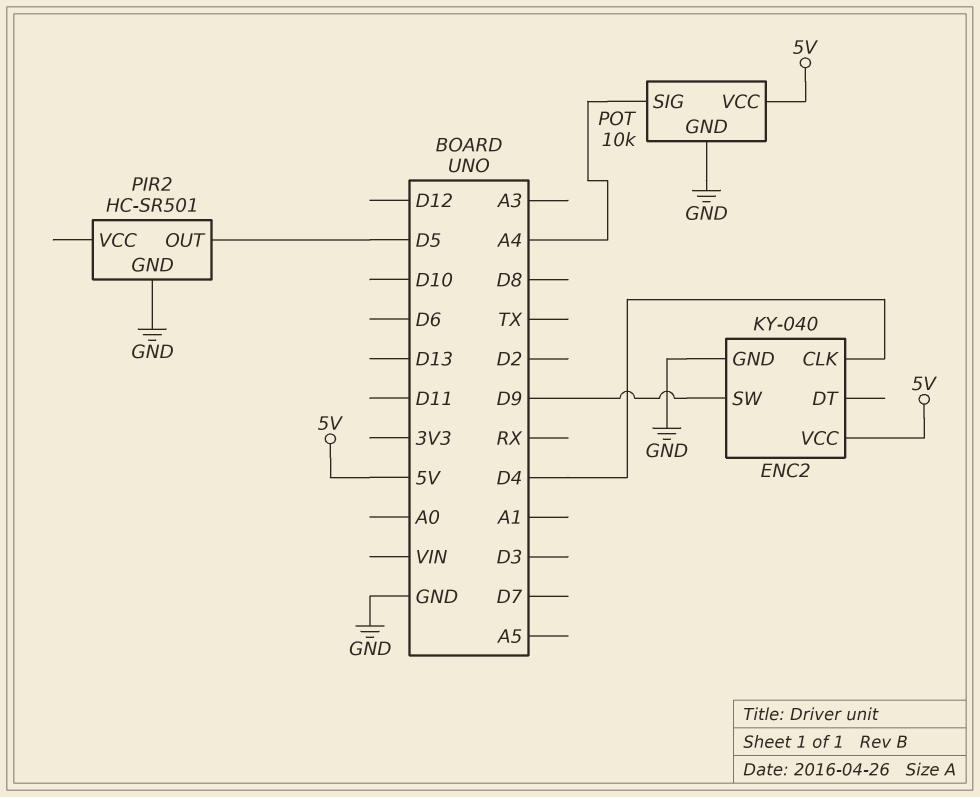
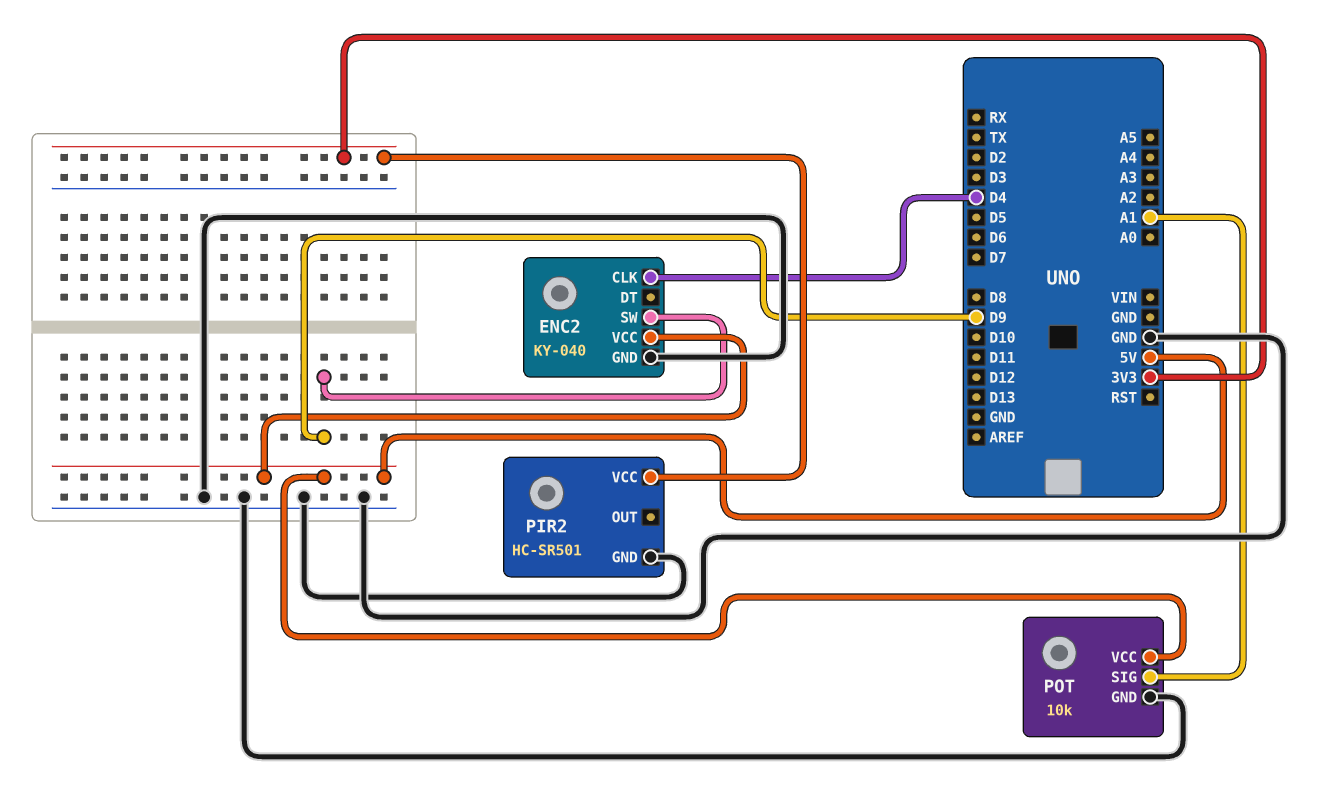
PIR2 pin OUT: D5 -> none
PIR2 pin VCC: none -> 3V3
POT pin SIG: A4 -> A1

